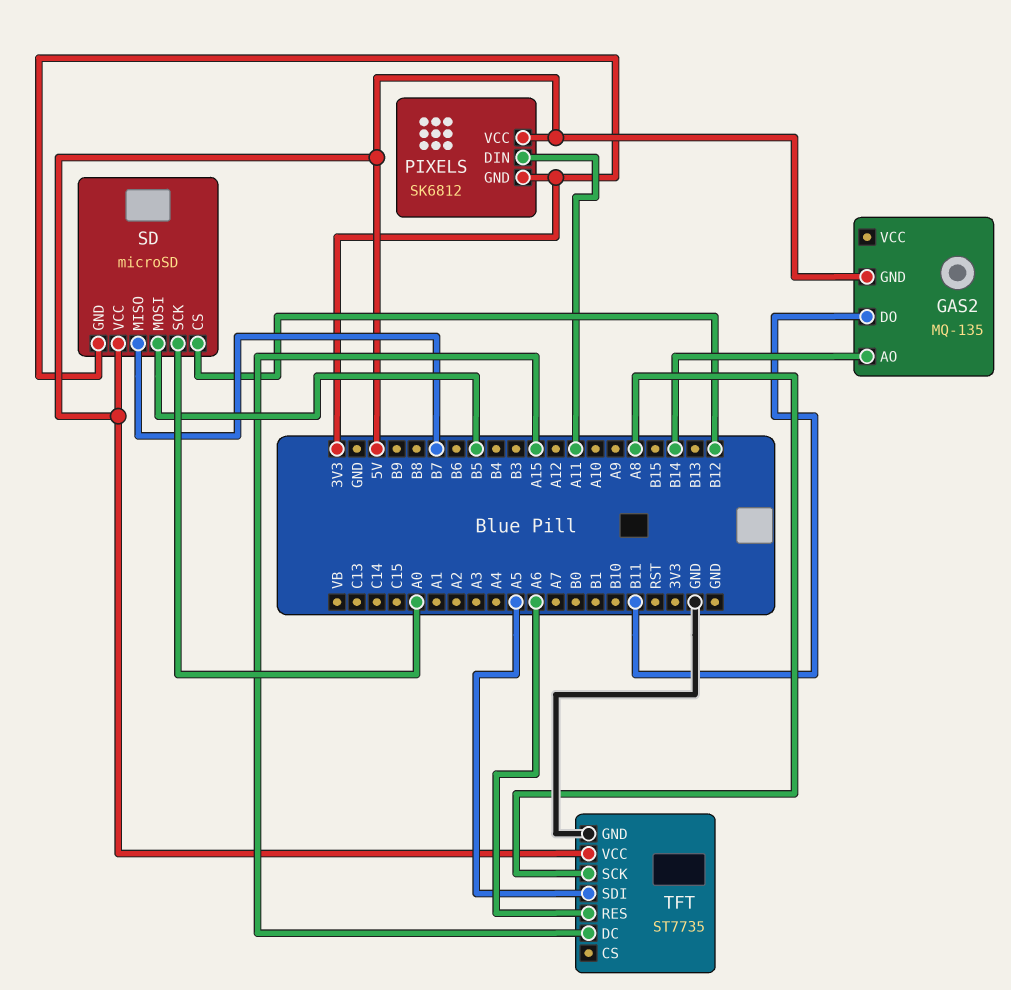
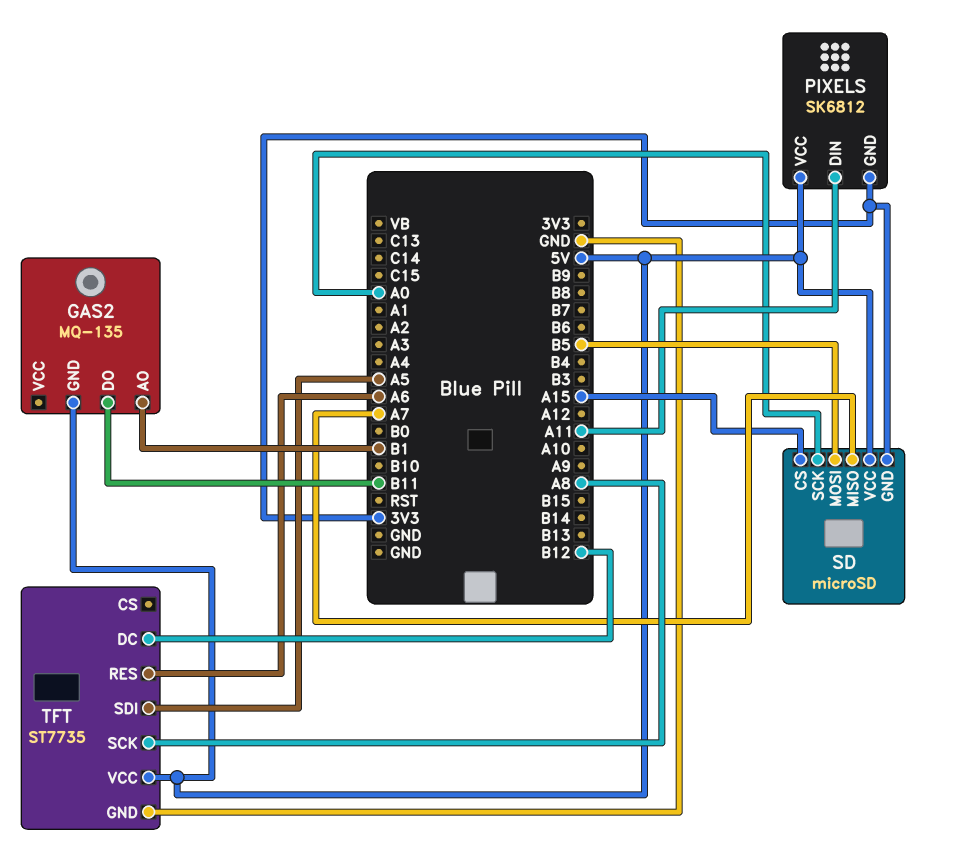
GAS2 pin AO: B14 -> B1
SD pin CS: B12 -> A15
SD pin MISO: B7 -> A7
TFT pin DC: A15 -> B12

